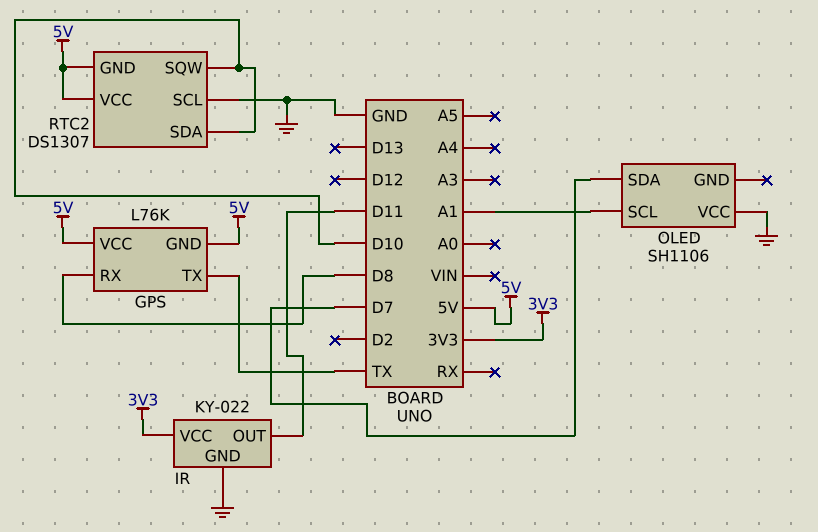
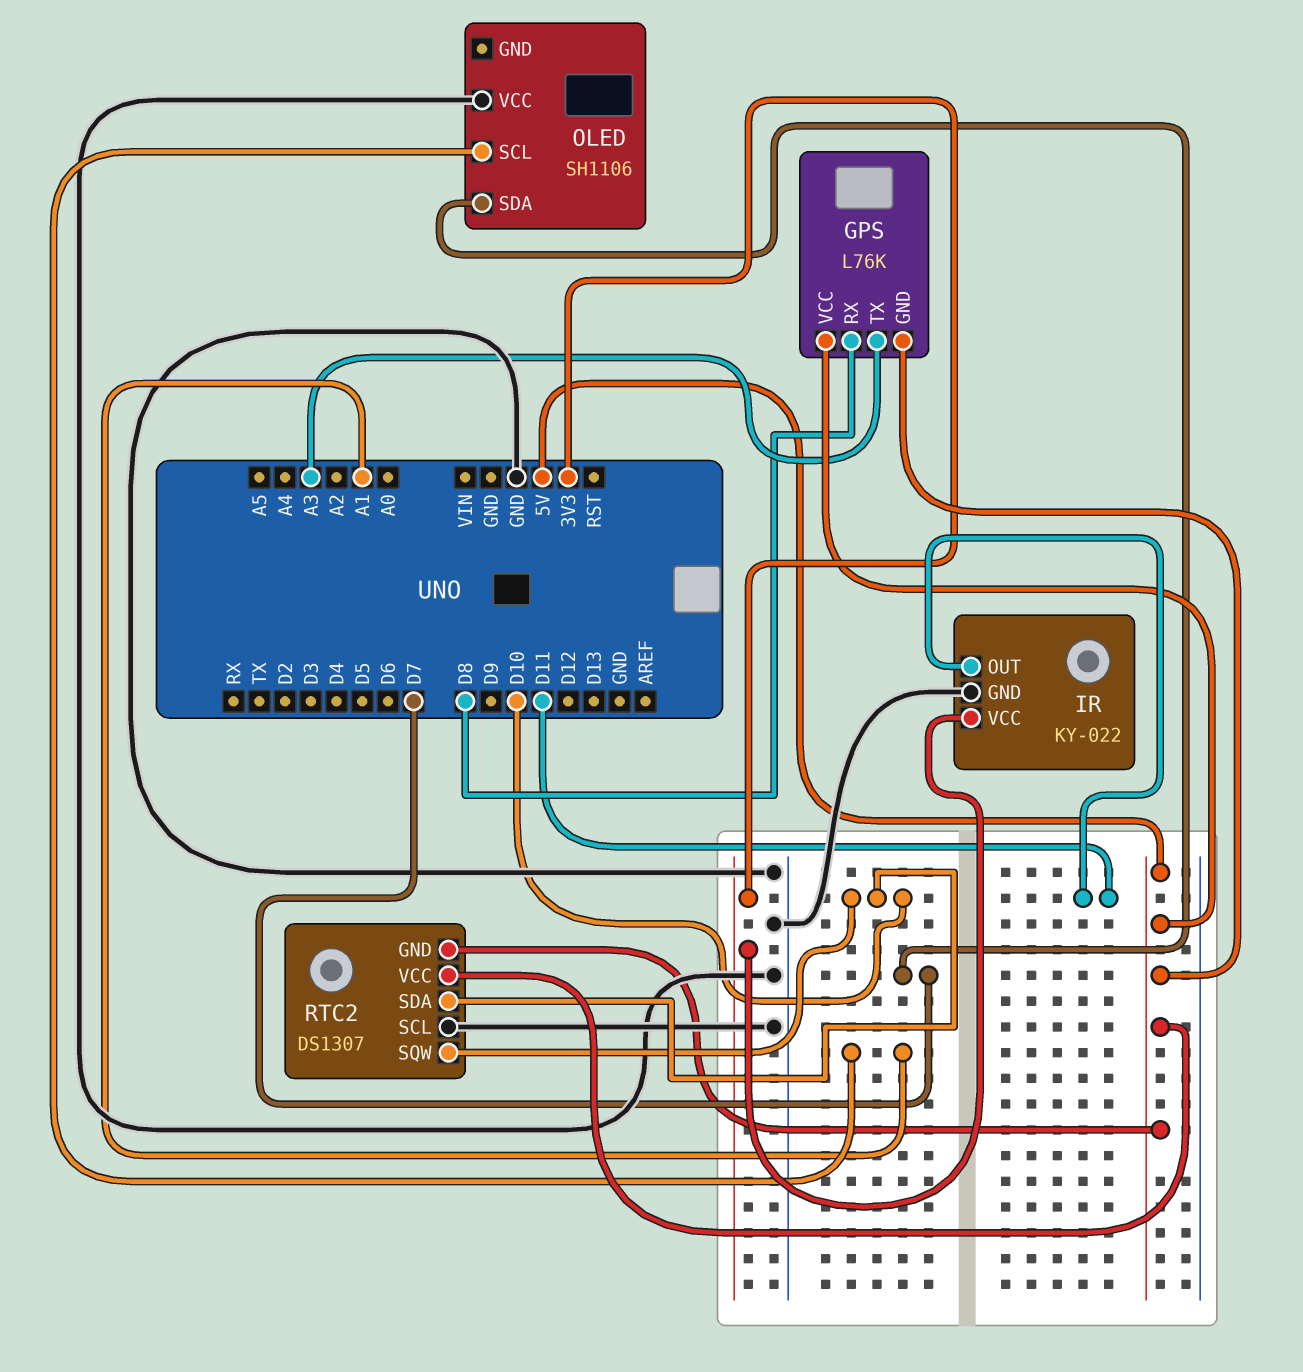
GPS pin TX: TX -> A3

